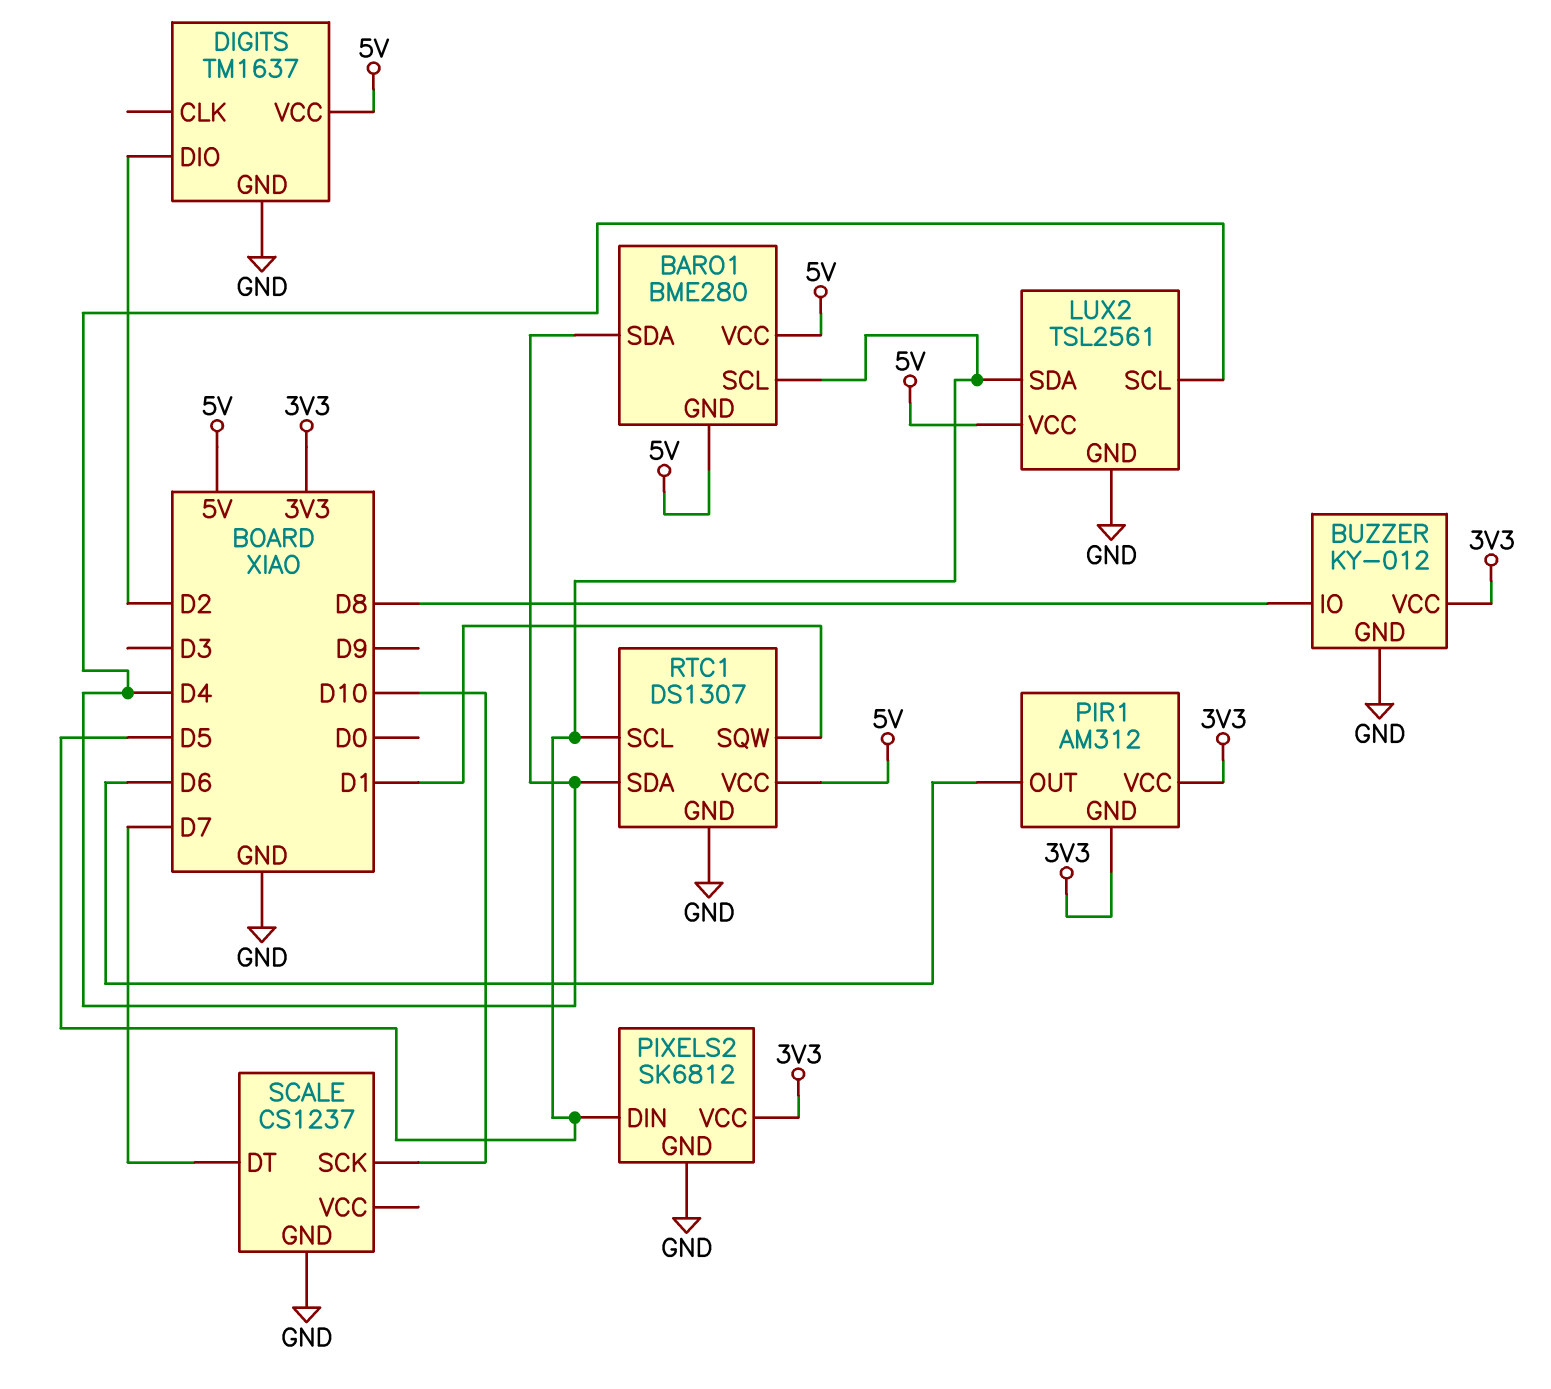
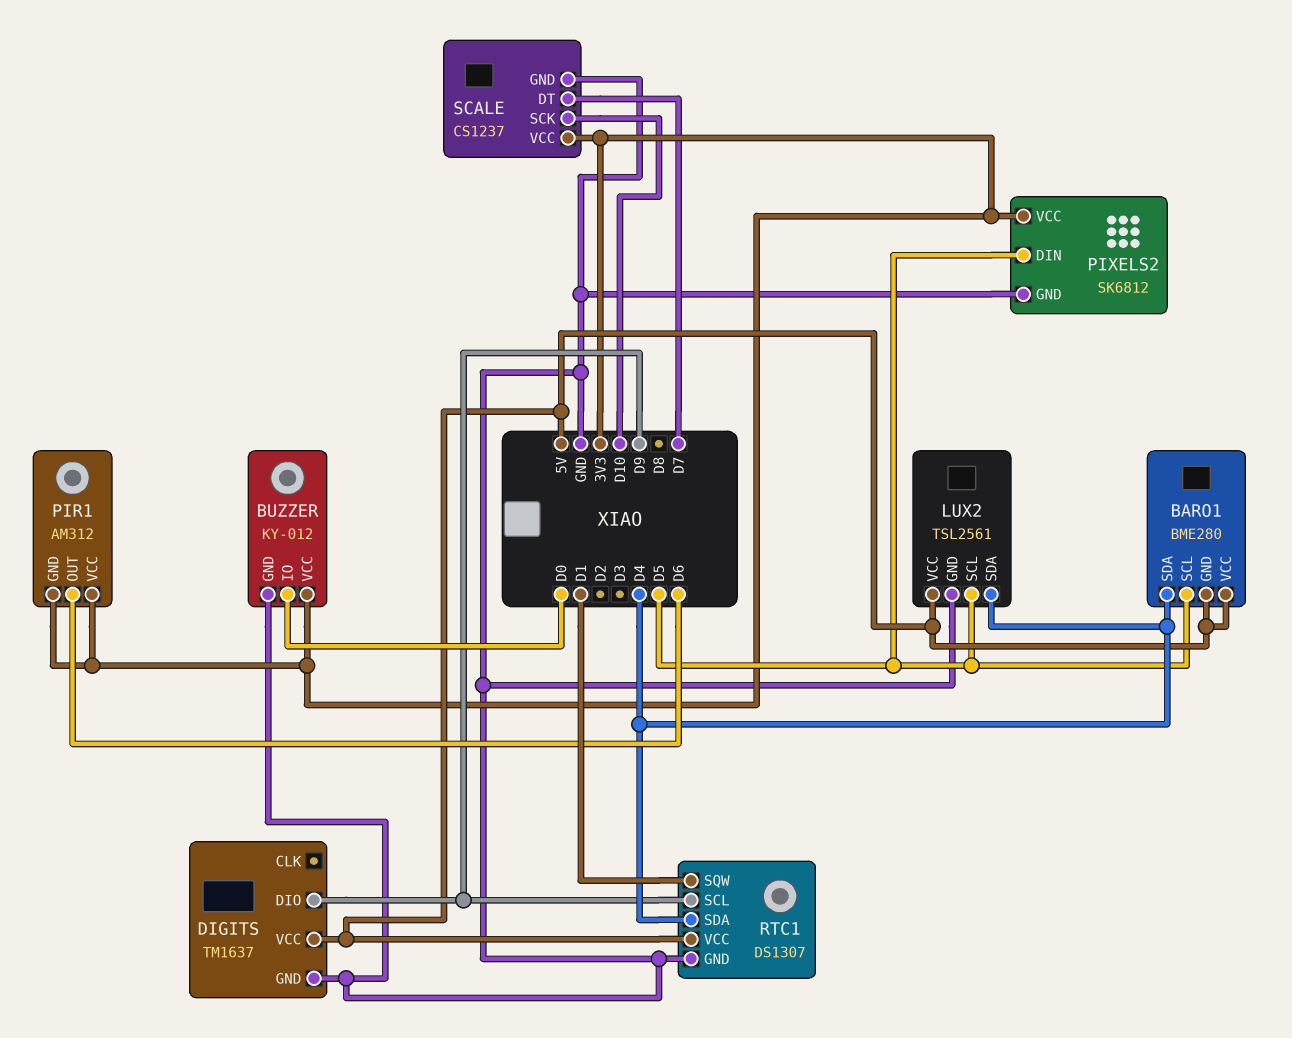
BUZZER pin IO: D8 -> D0
DIGITS pin DIO: D2 -> D9
LUX2 pin SCL: D4 -> D5
LUX2 pin SDA: D5 -> D4
RTC1 pin SCL: D5 -> D9
SCALE pin VCC: none -> 3V3

